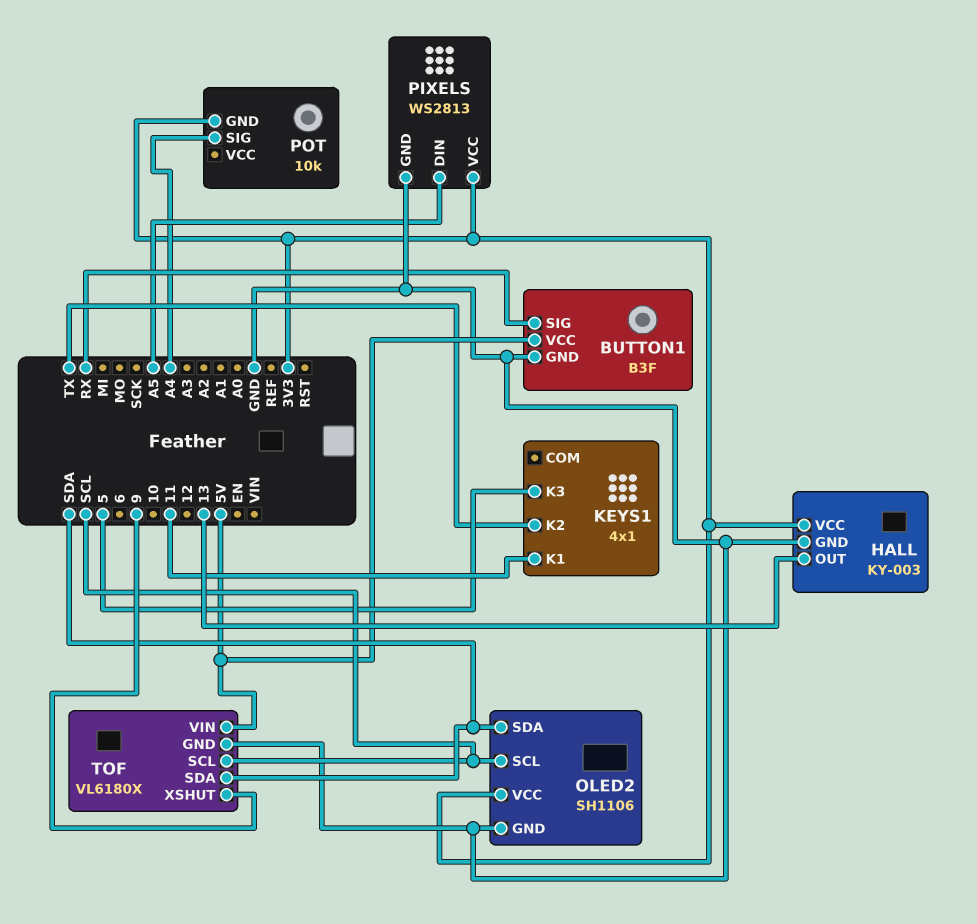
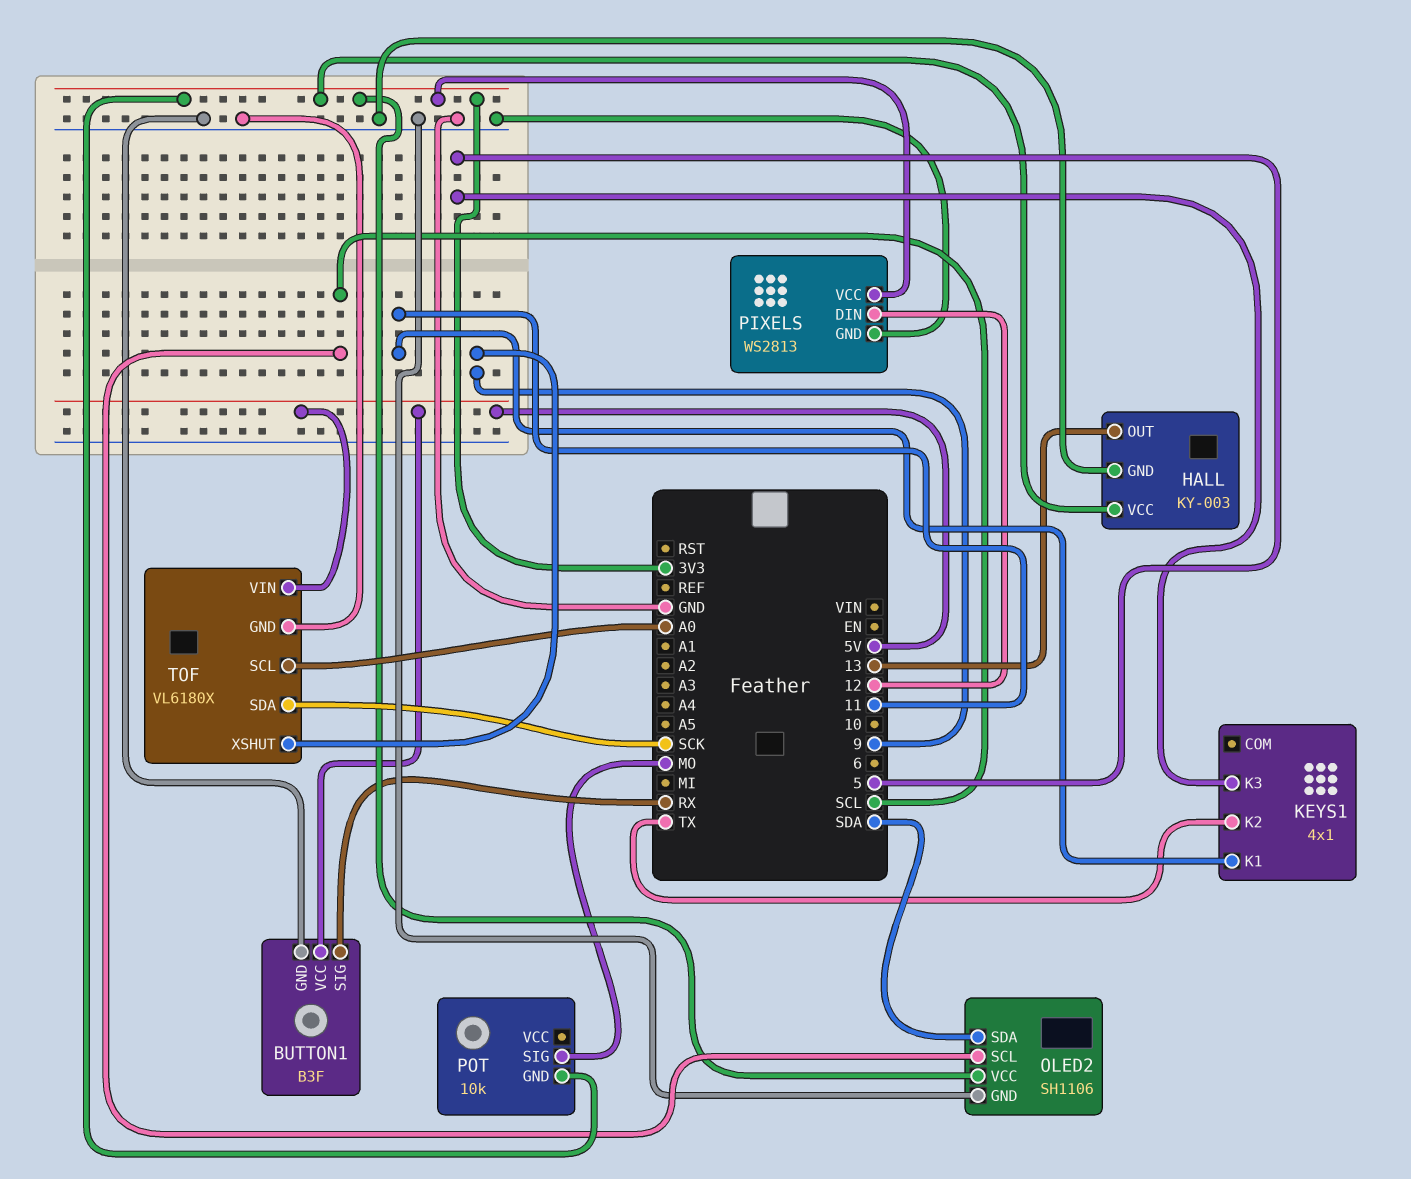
PIXELS pin DIN: A5 -> 12
POT pin SIG: A4 -> MO
TOF pin SCL: SCL -> A0
TOF pin SDA: SDA -> SCK

